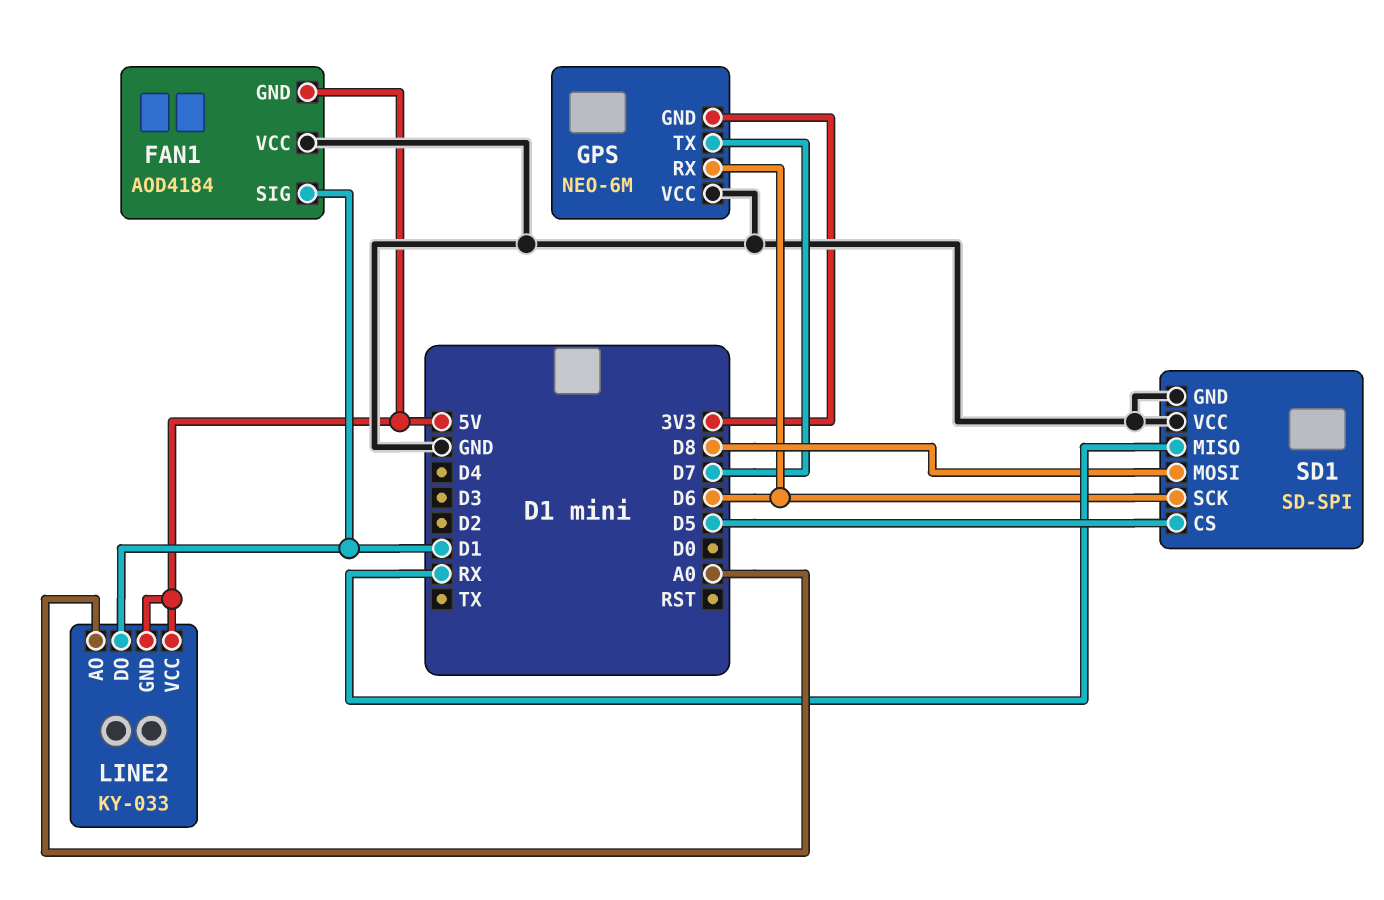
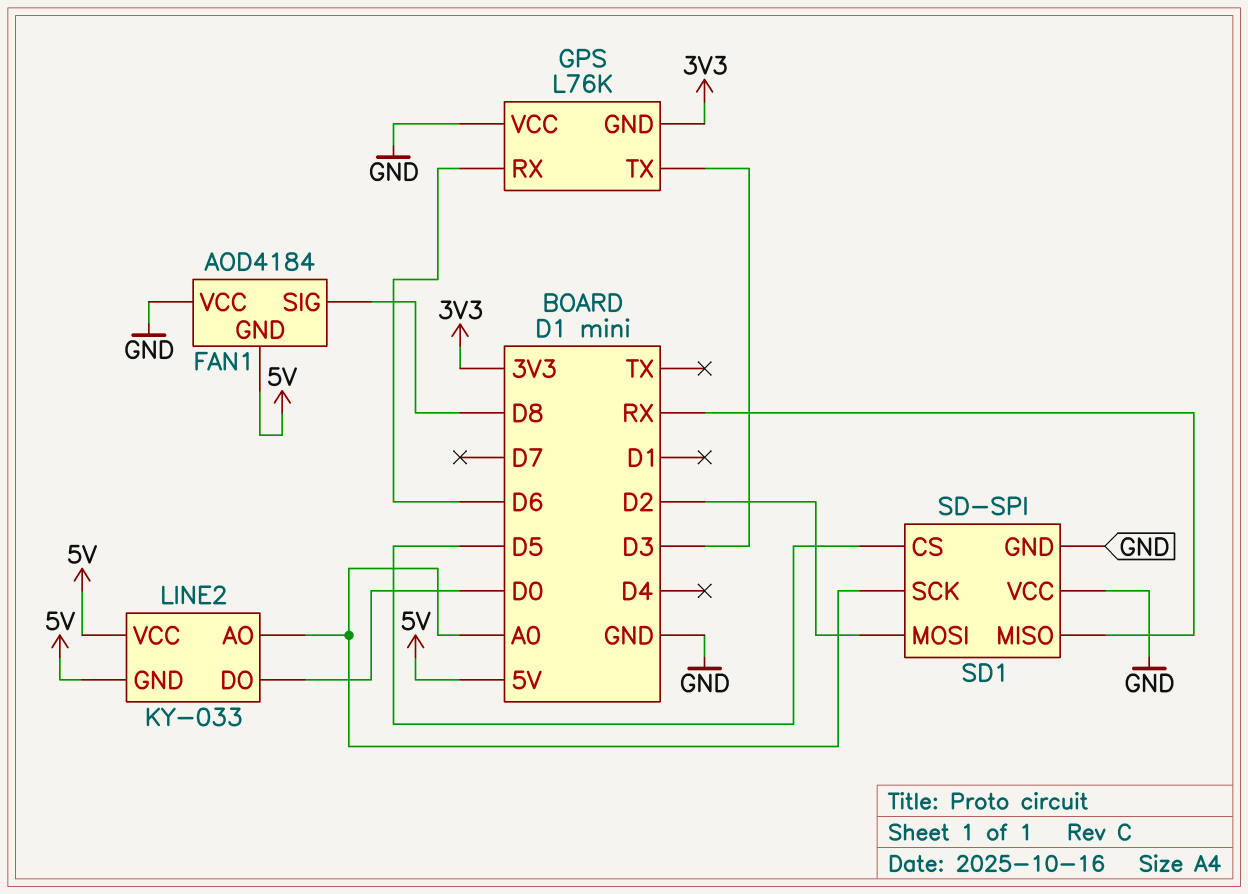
FAN1 pin SIG: D1 -> D8
GPS: NEO-6M -> L76K
GPS pin TX: D7 -> D3
LINE2 pin DO: D1 -> D0
SD1 pin MOSI: D8 -> D2
SD1 pin SCK: D6 -> A0

